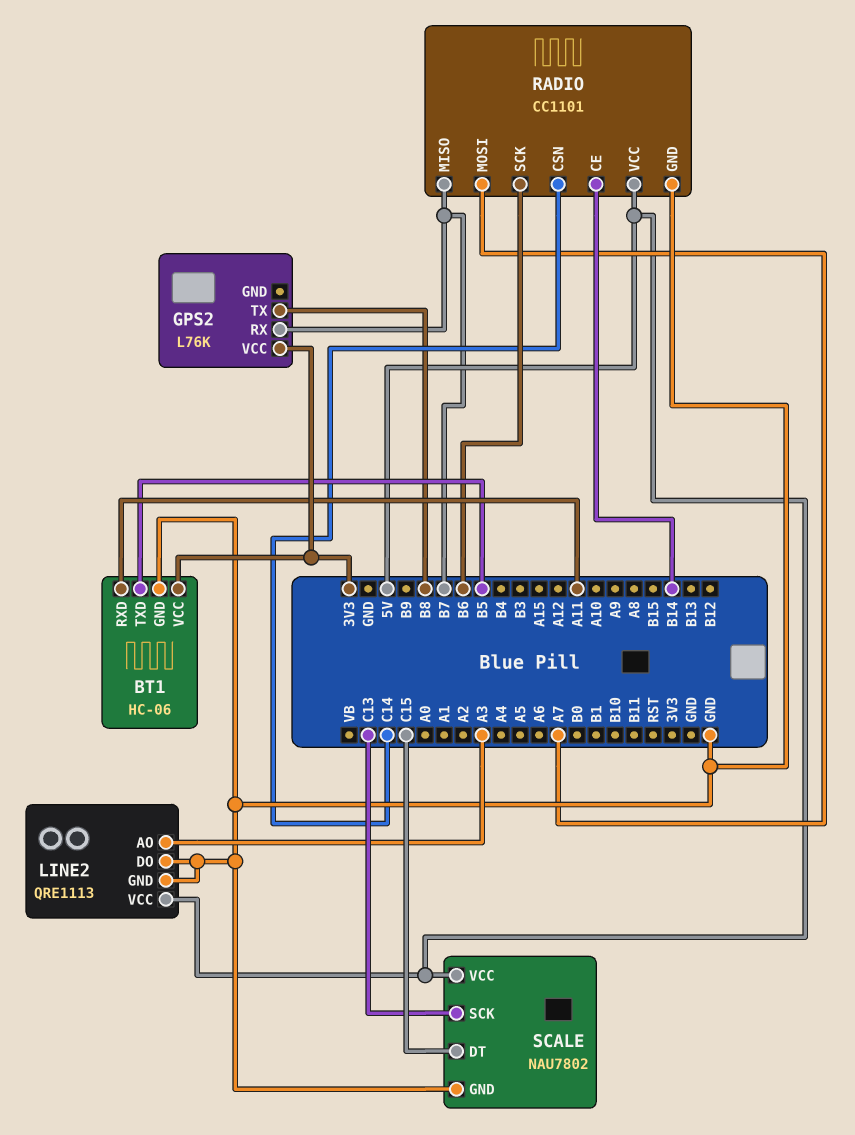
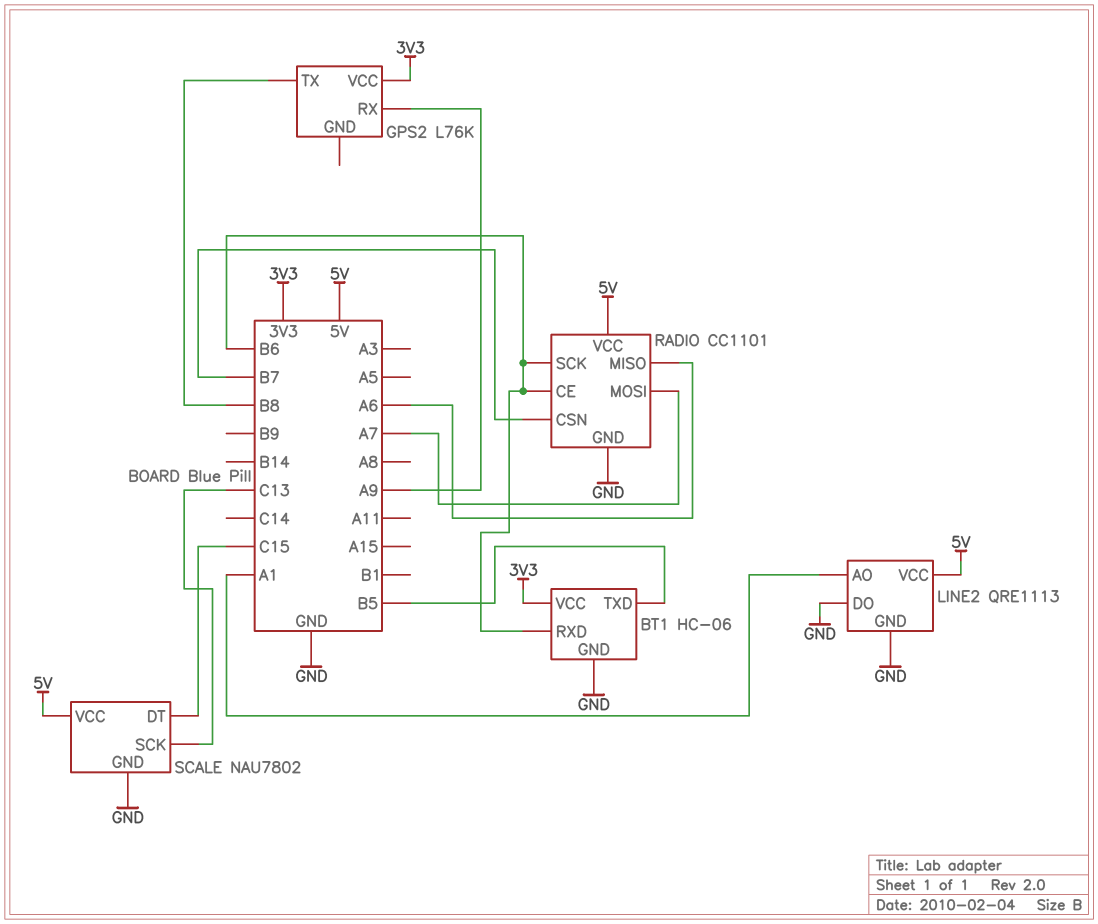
BT1 pin RXD: A11 -> B6
GPS2 pin RX: B7 -> A9
LINE2 pin AO: A3 -> A1
RADIO pin CE: B14 -> B6
RADIO pin CSN: C14 -> B7
RADIO pin MISO: B7 -> A6

